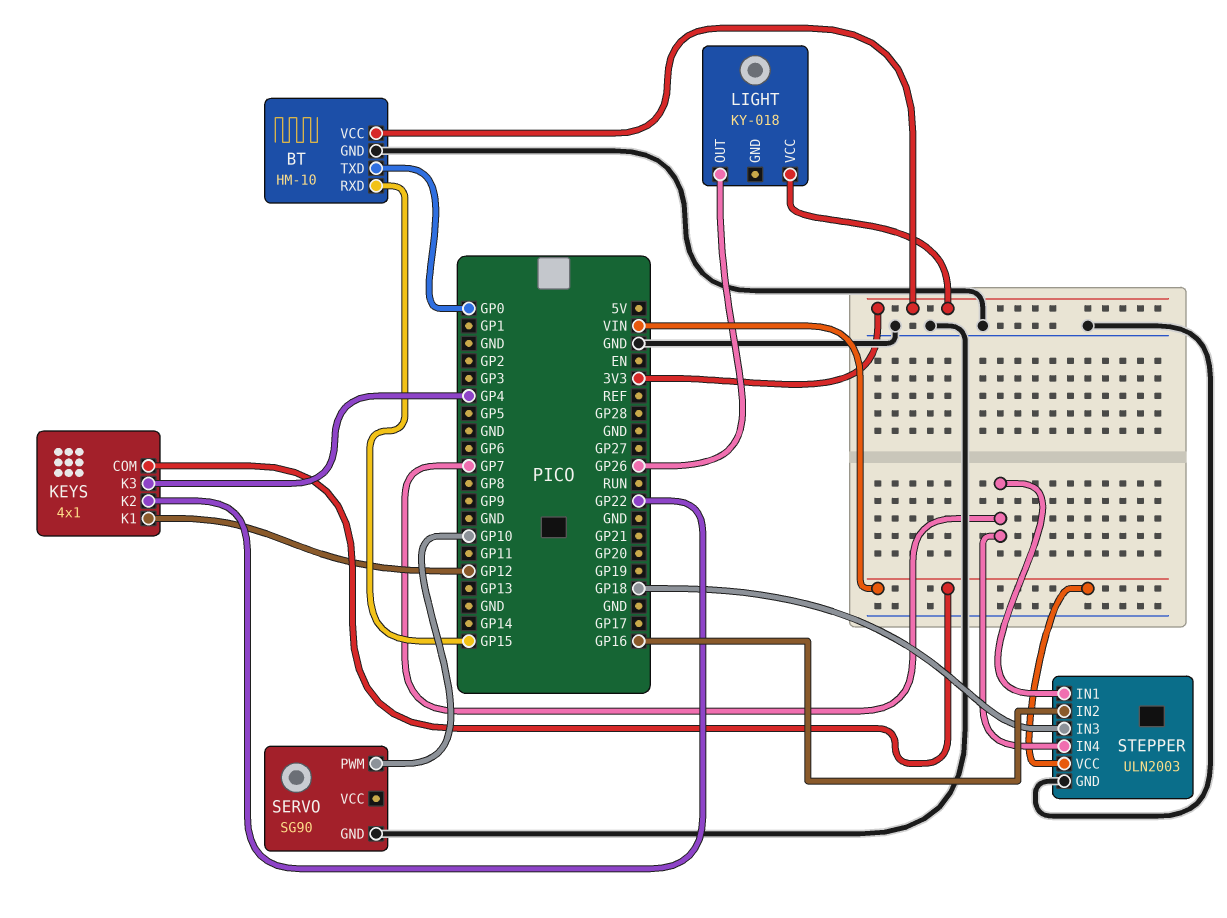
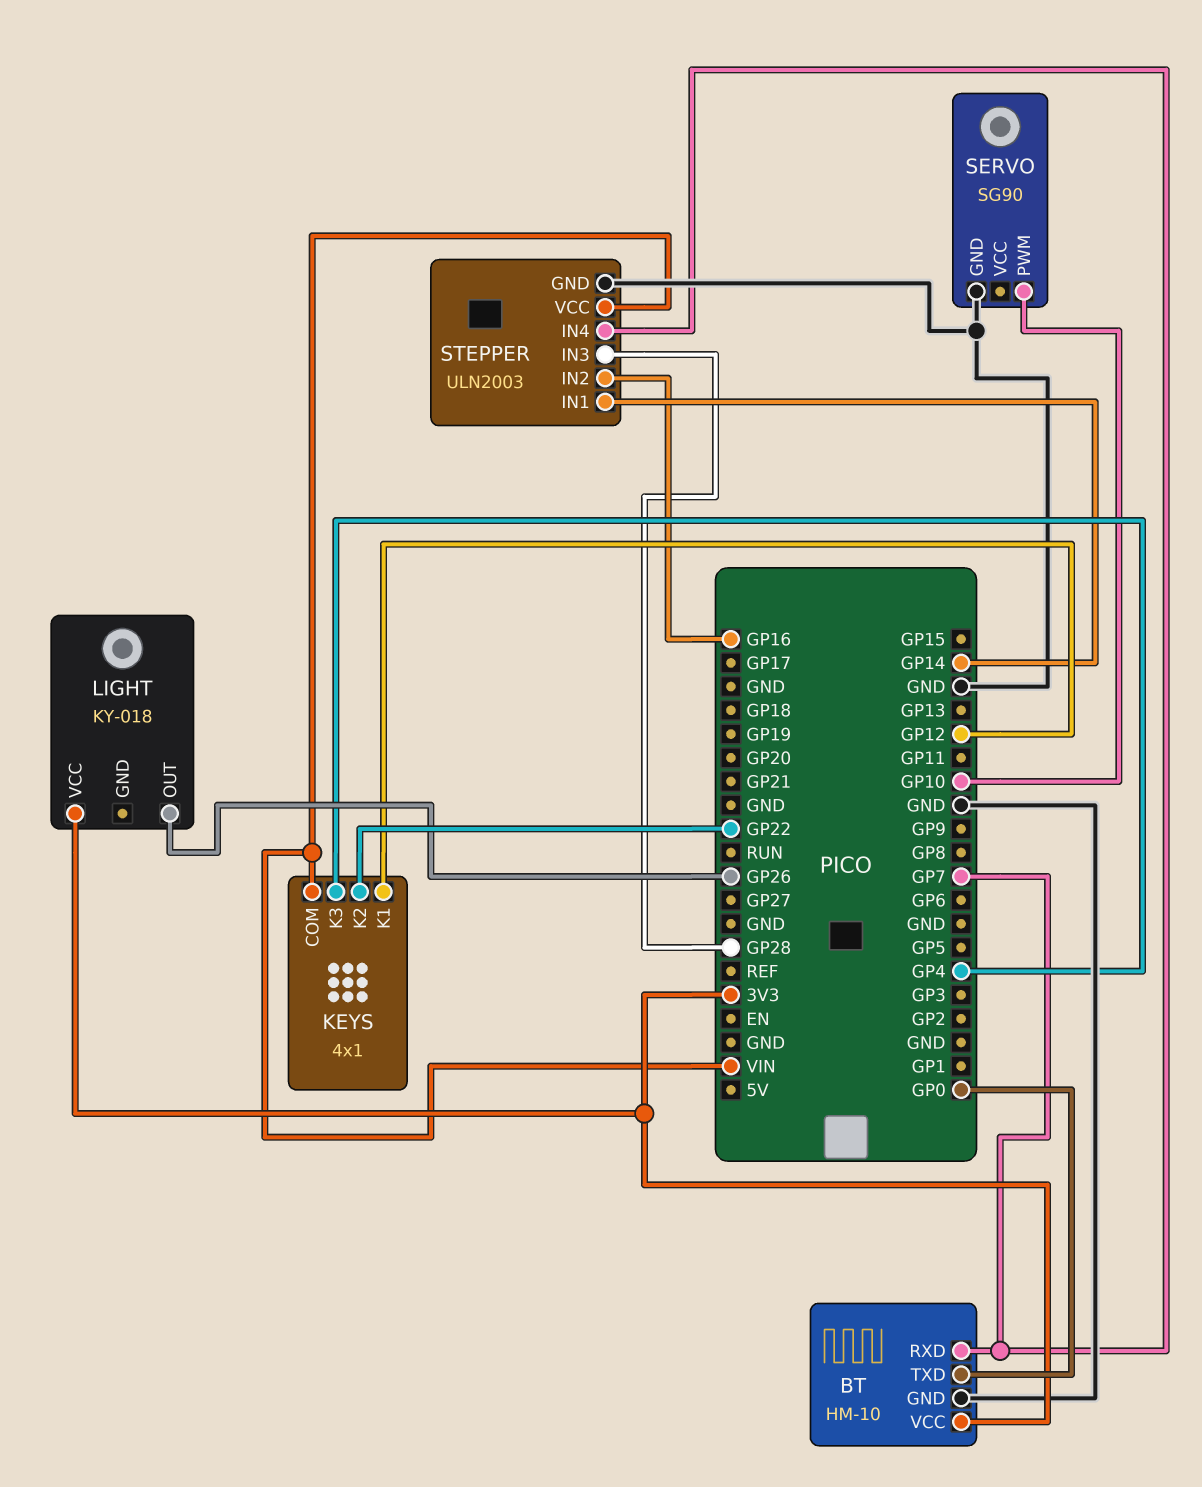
BT pin RXD: GP15 -> GP7
STEPPER pin IN1: GP7 -> GP14
STEPPER pin IN3: GP18 -> GP28

